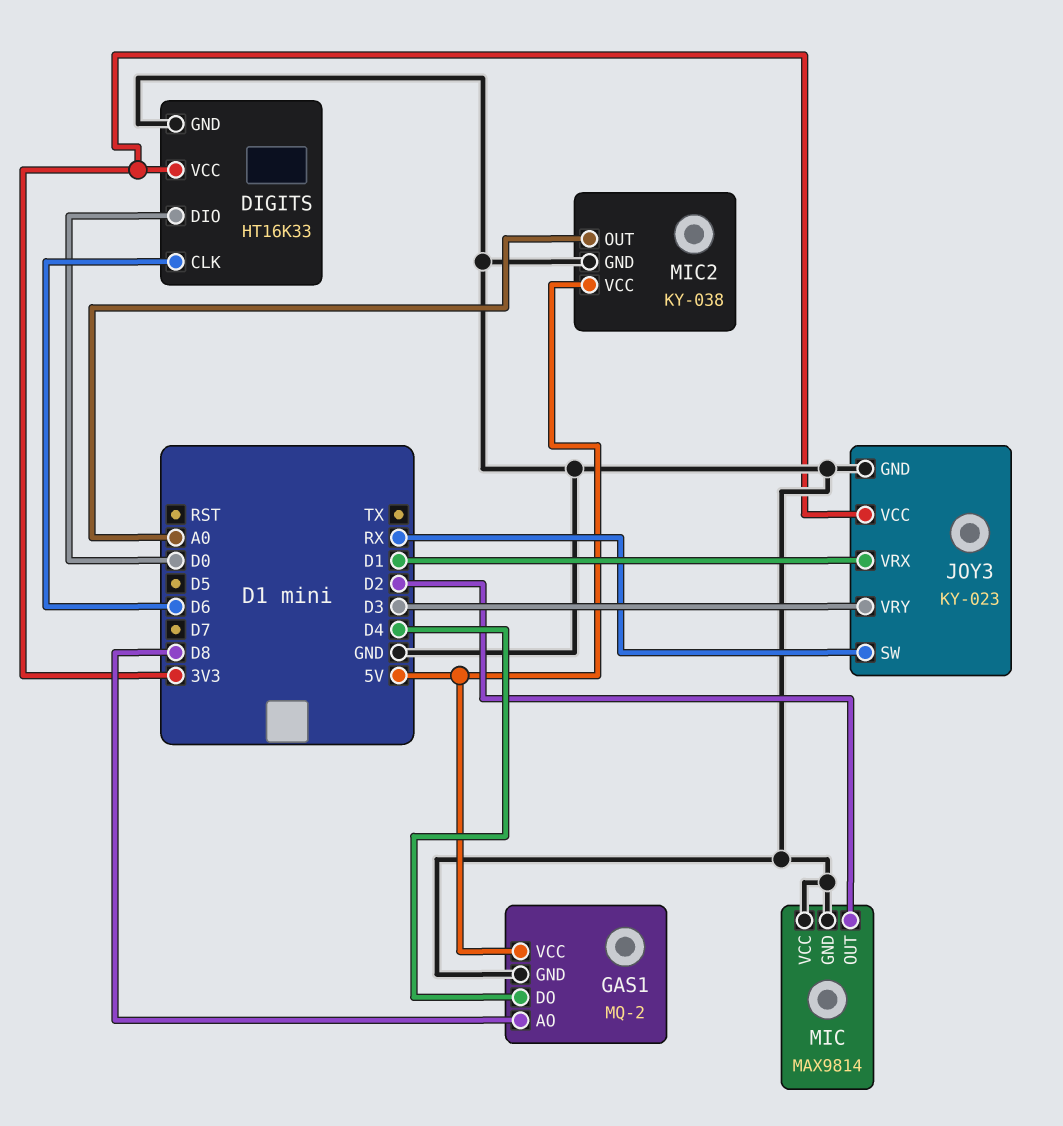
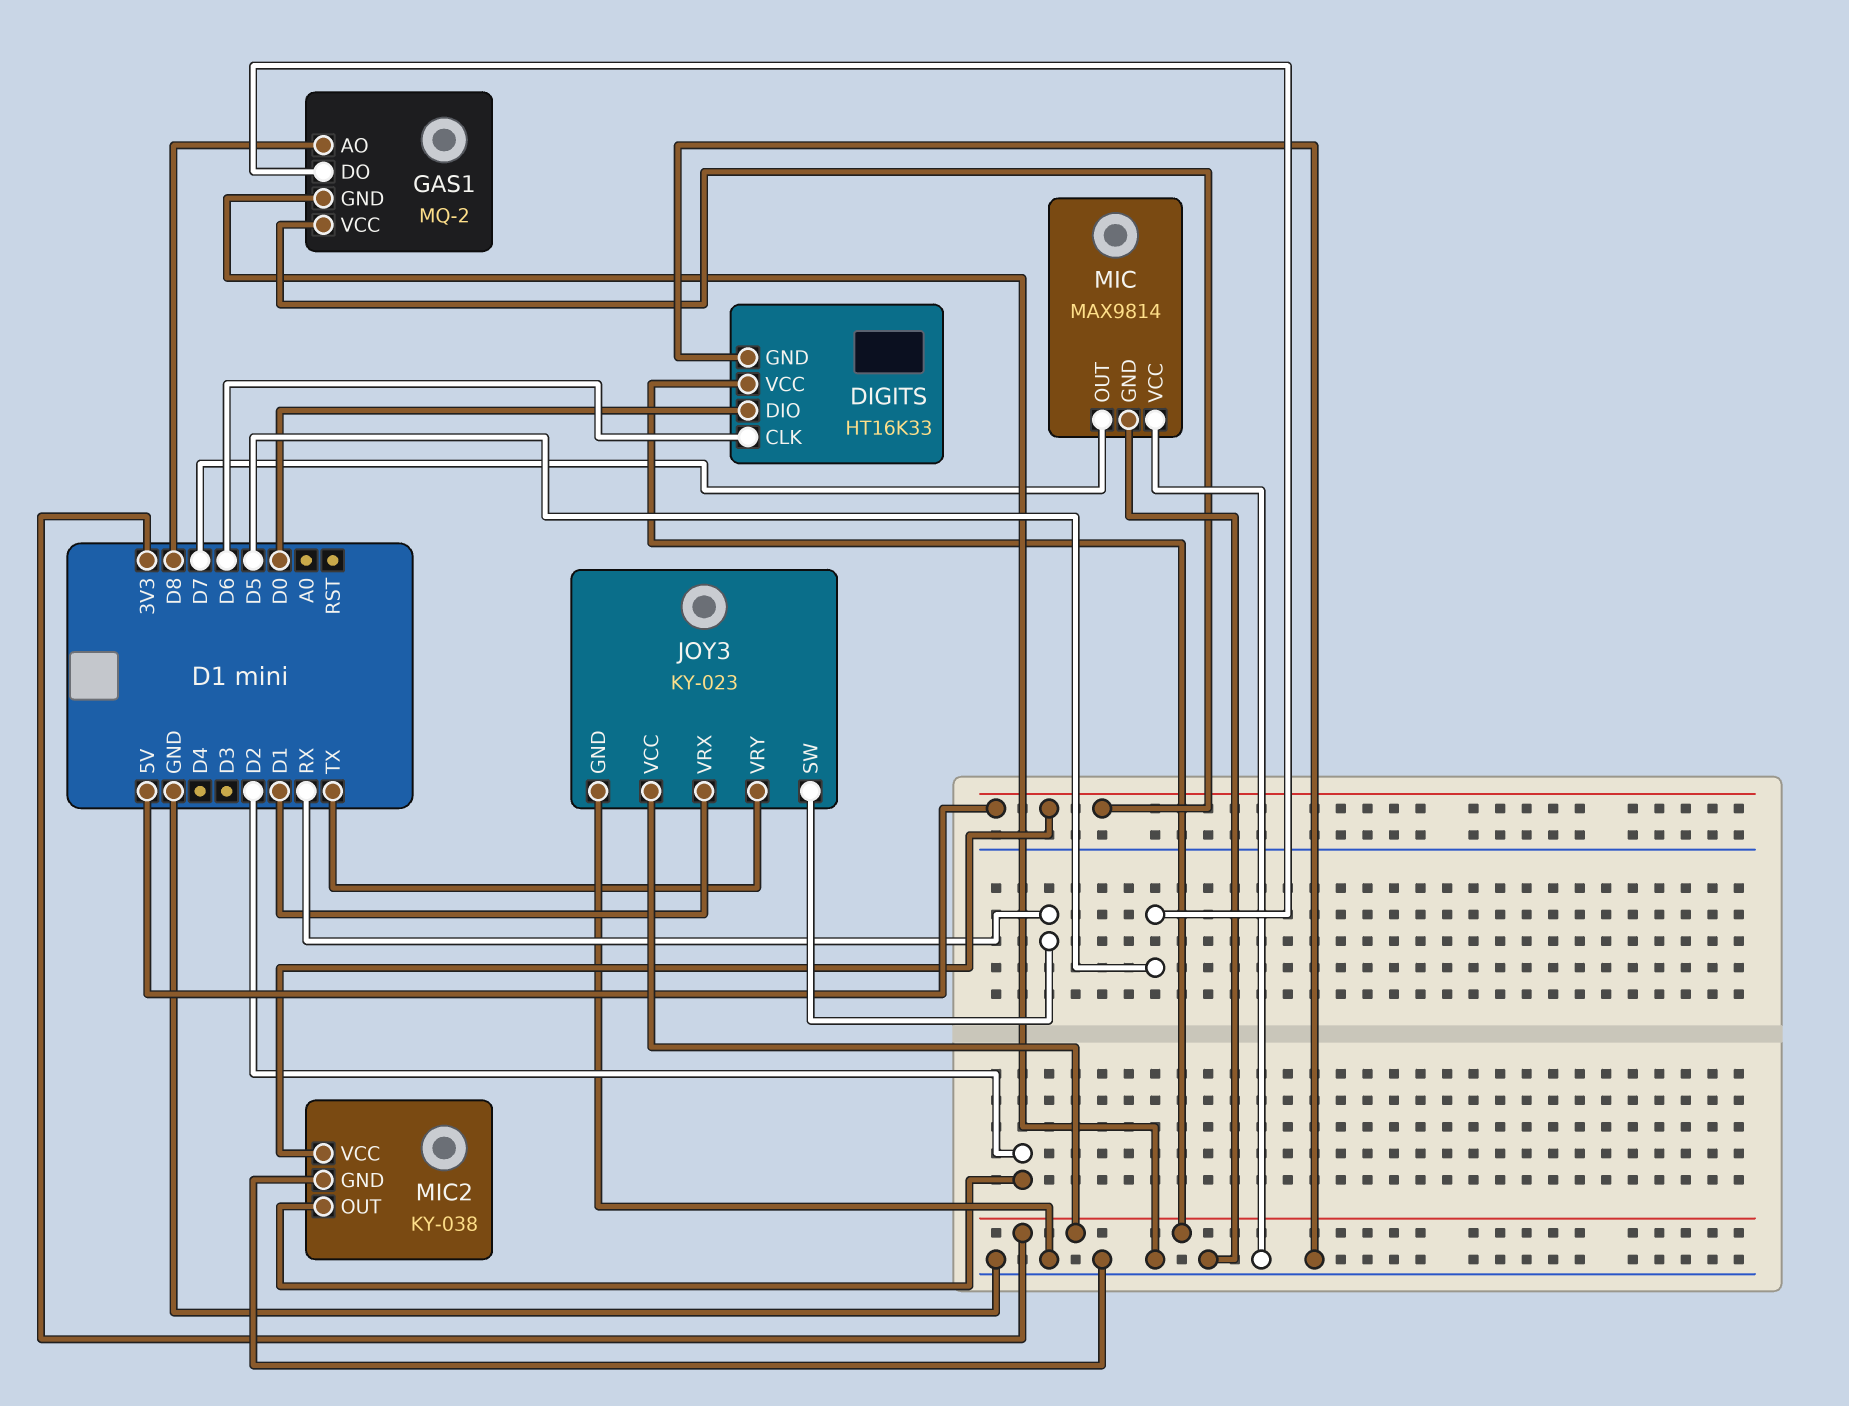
GAS1 pin DO: D4 -> D5
JOY3 pin VRY: D3 -> TX
MIC pin OUT: D2 -> D7
MIC2 pin OUT: A0 -> D2

